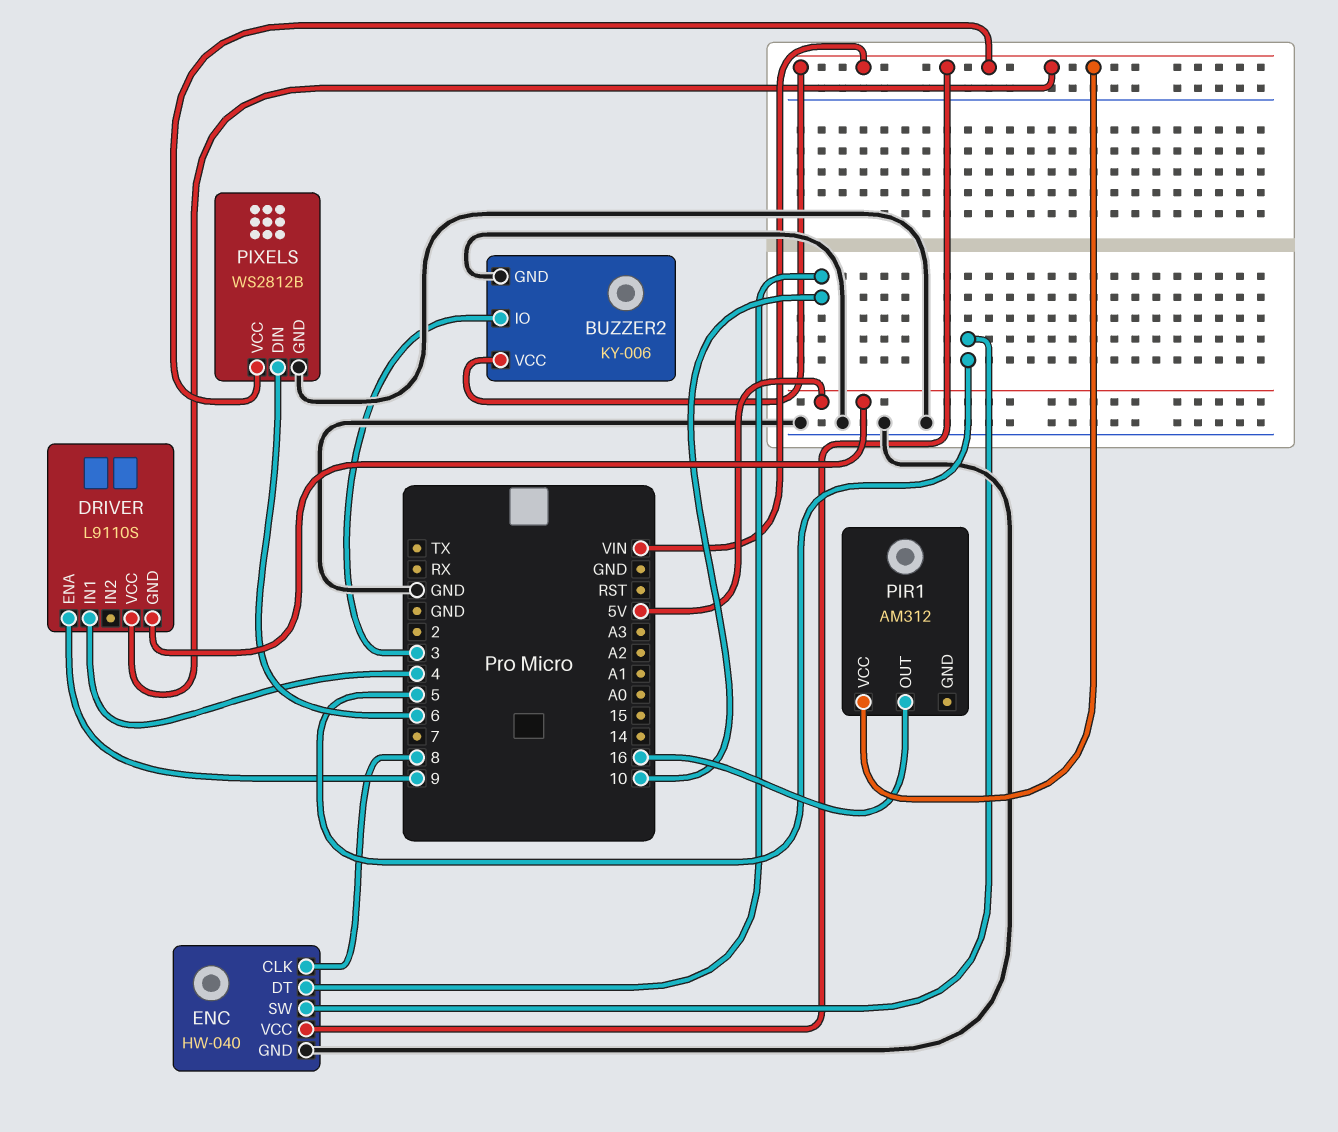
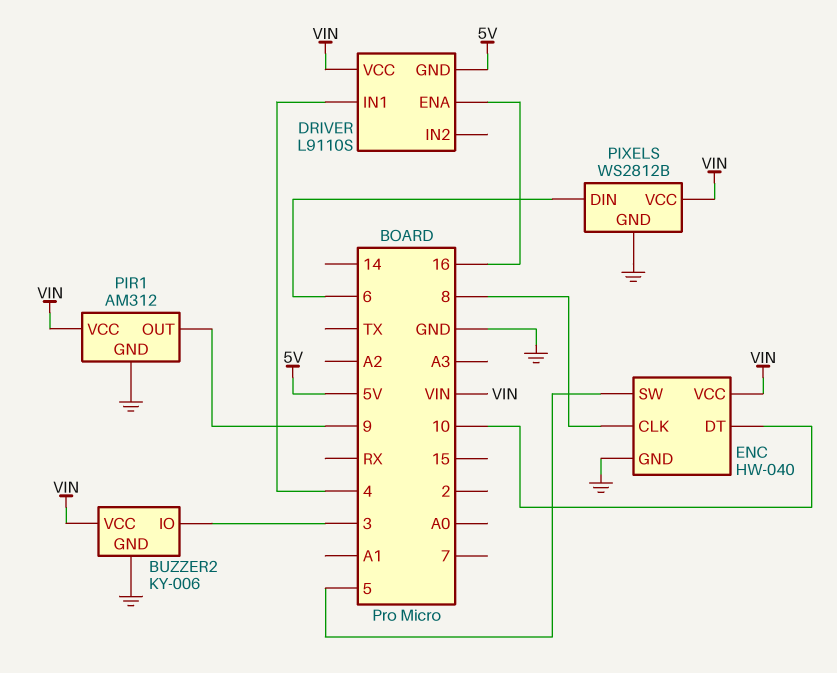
DRIVER pin ENA: 9 -> 16
PIR1 pin GND: none -> GND
PIR1 pin OUT: 16 -> 9

